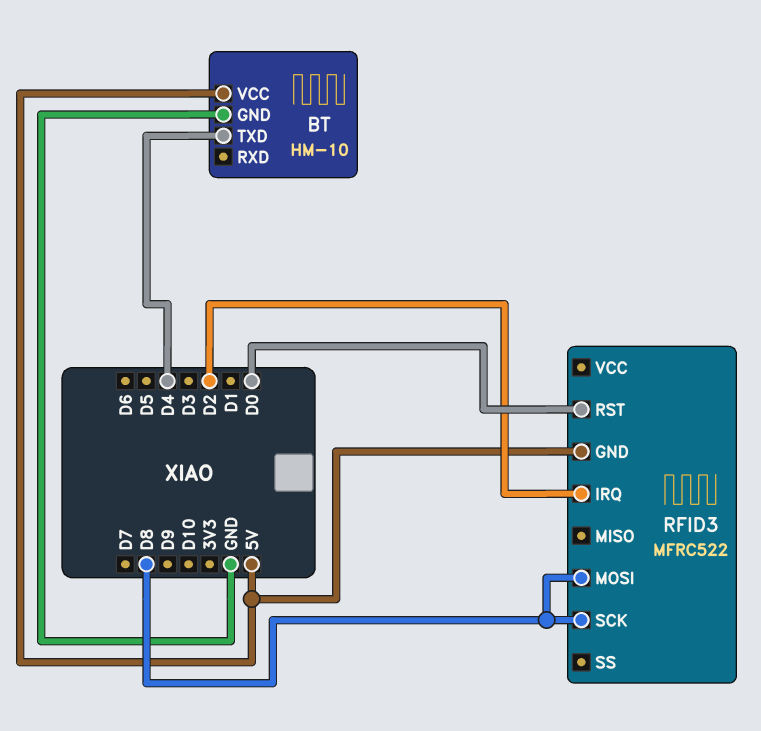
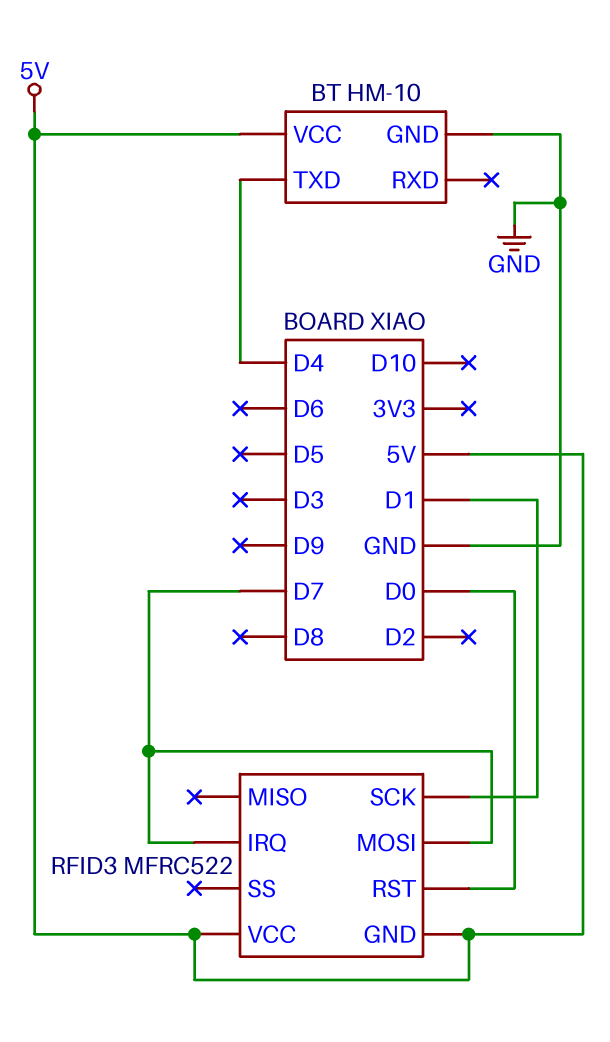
RFID3 pin IRQ: D2 -> D7
RFID3 pin MOSI: D8 -> D7
RFID3 pin SCK: D8 -> D1
RFID3 pin VCC: none -> 5V

